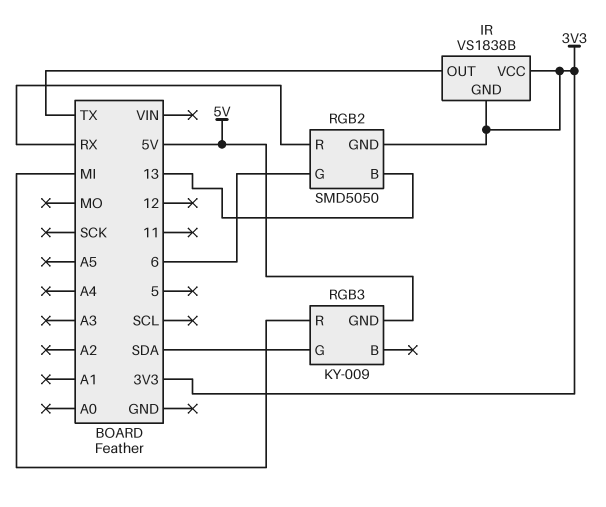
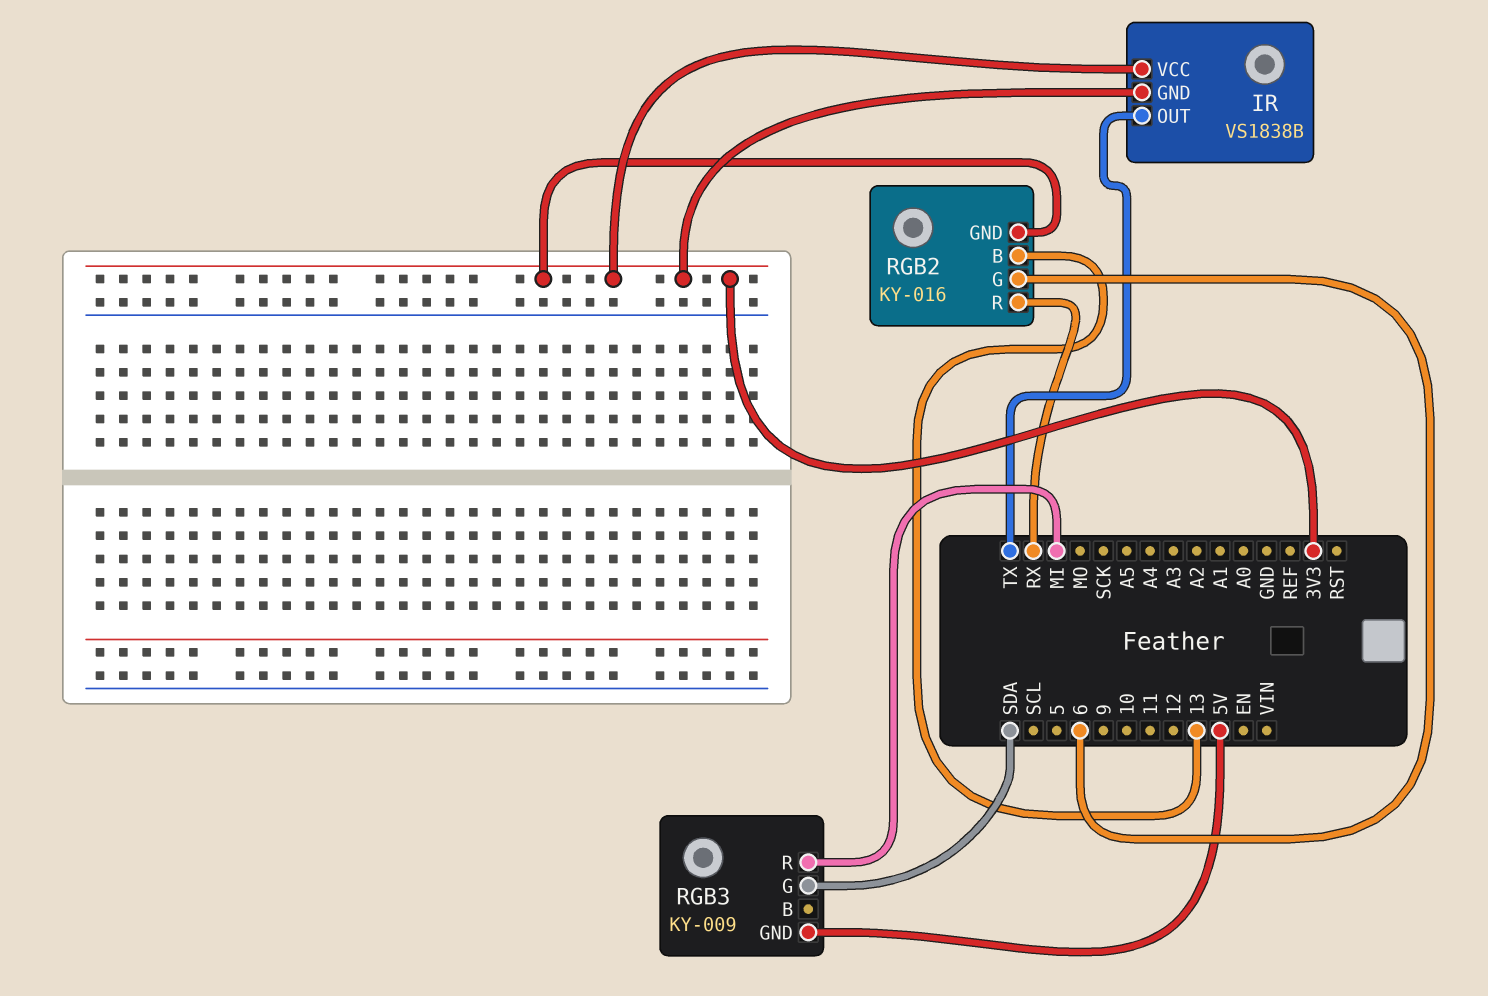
RGB2: SMD5050 -> KY-016

